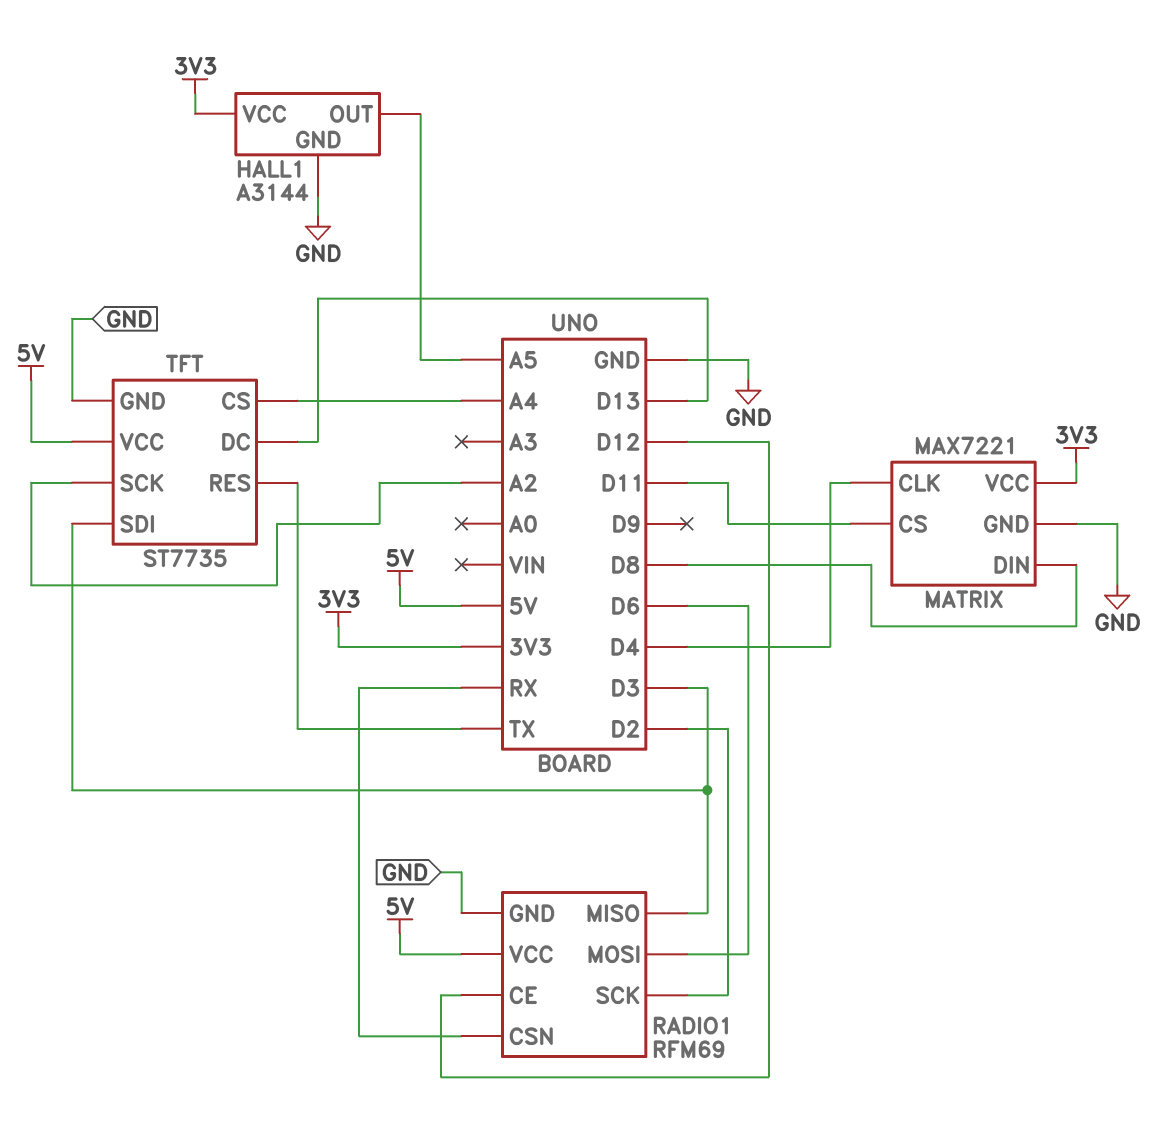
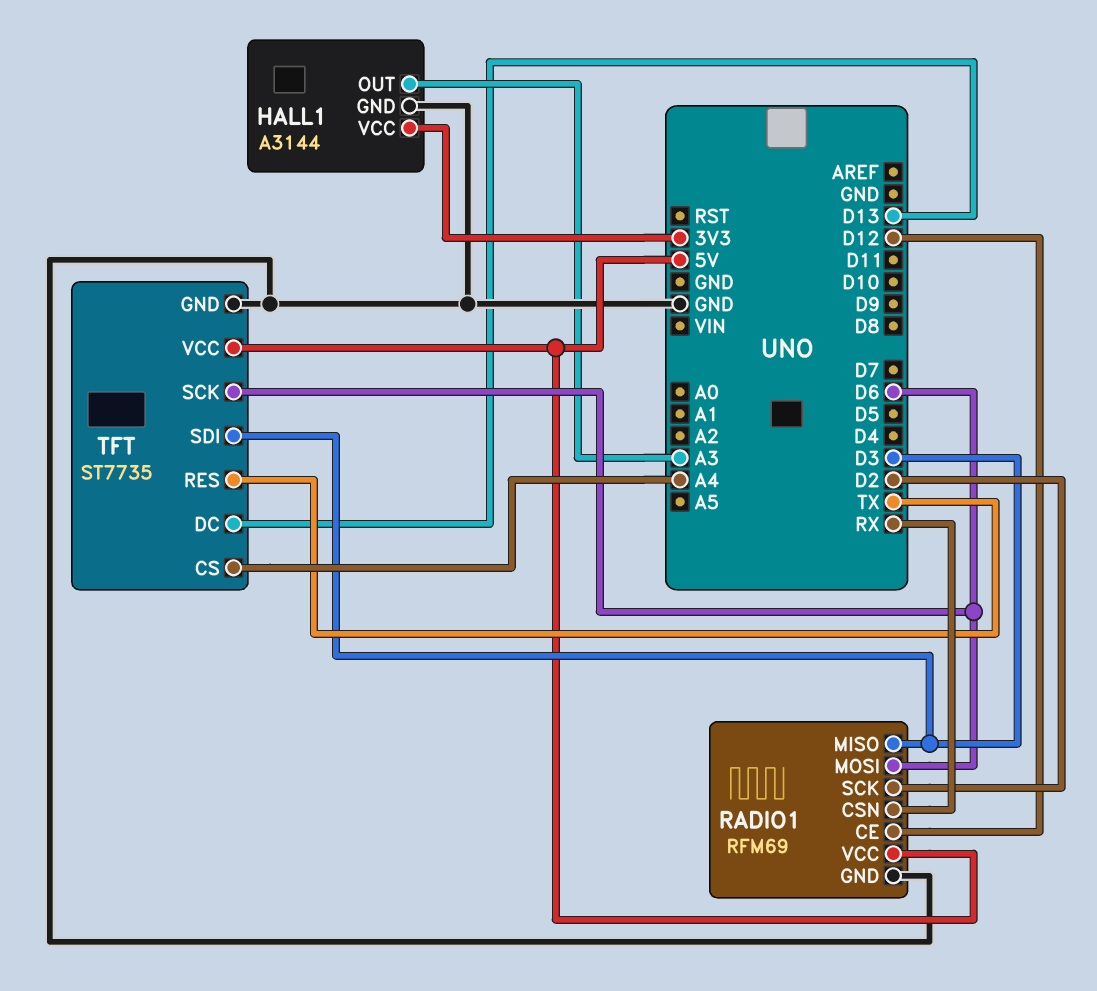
HALL1 pin OUT: A5 -> A3
MATRIX: MAX7221 -> none
MATRIX pin CLK: D4 -> none
MATRIX pin CS: D11 -> none
MATRIX pin DIN: D8 -> none
MATRIX pin GND: GND -> none
MATRIX pin VCC: 3V3 -> none
TFT pin SCK: A2 -> D6

